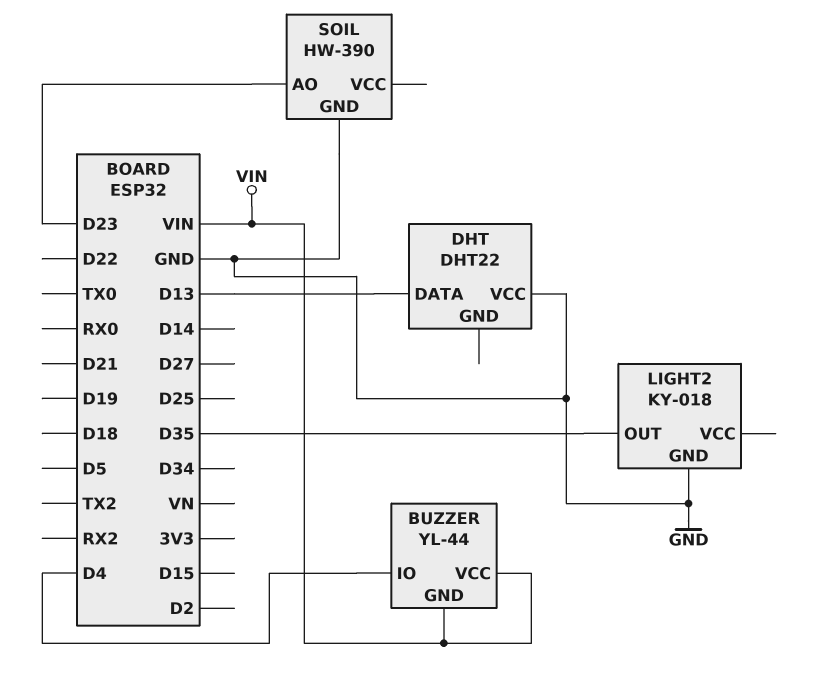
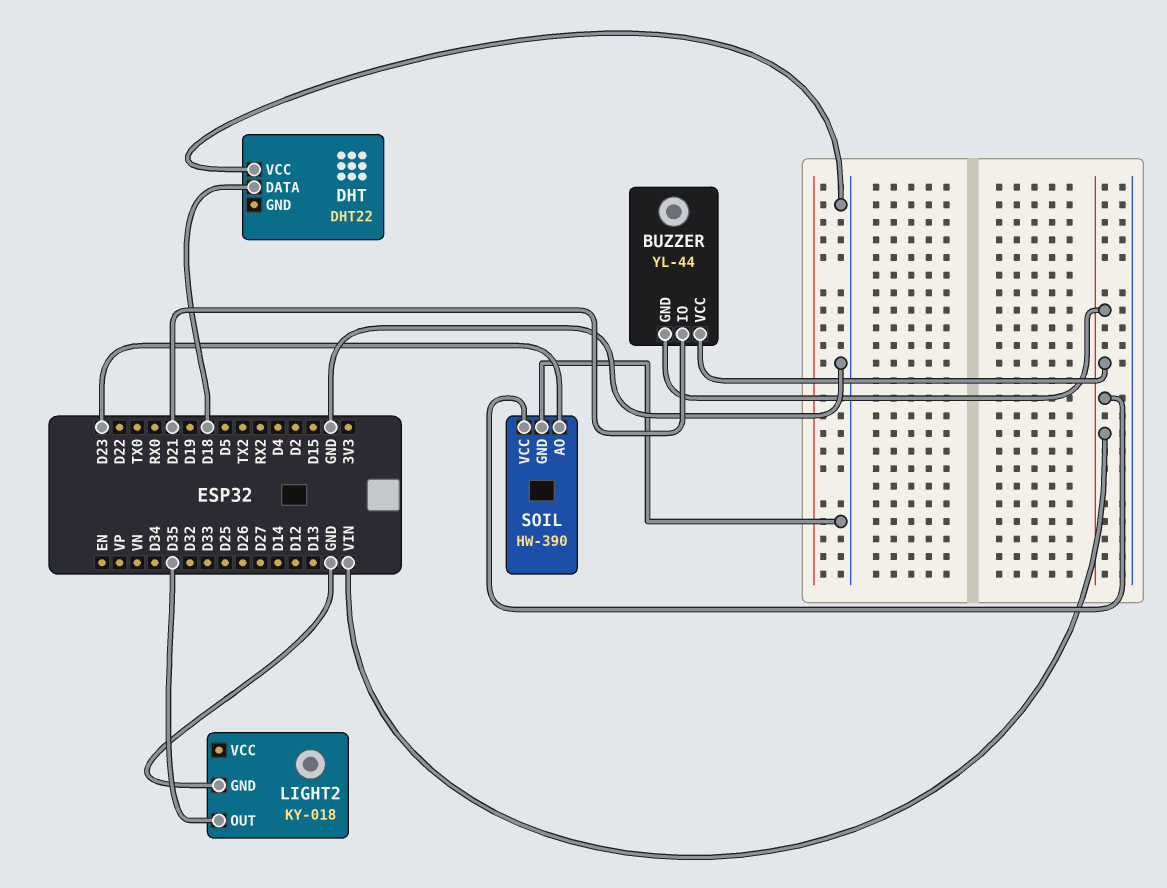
BUZZER pin IO: D4 -> D21
DHT pin DATA: D13 -> D18
SOIL pin VCC: none -> VIN

